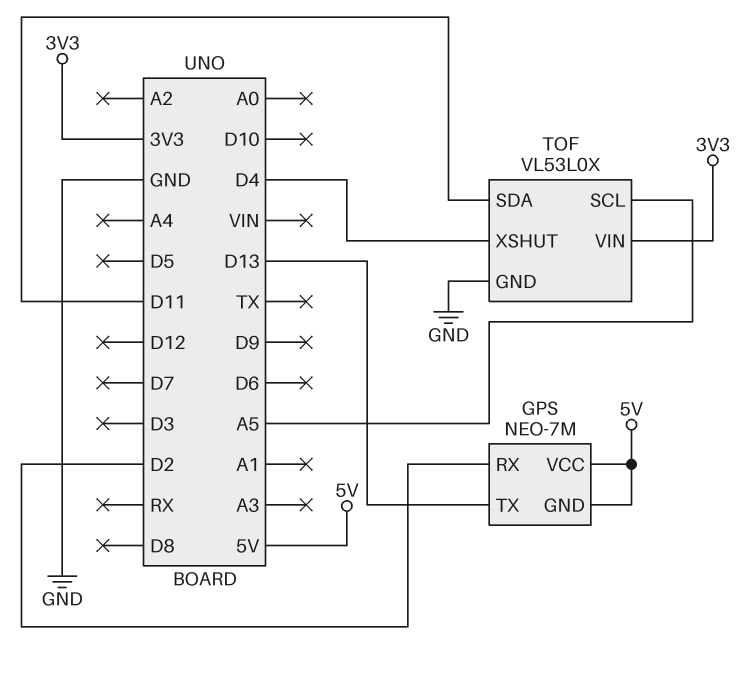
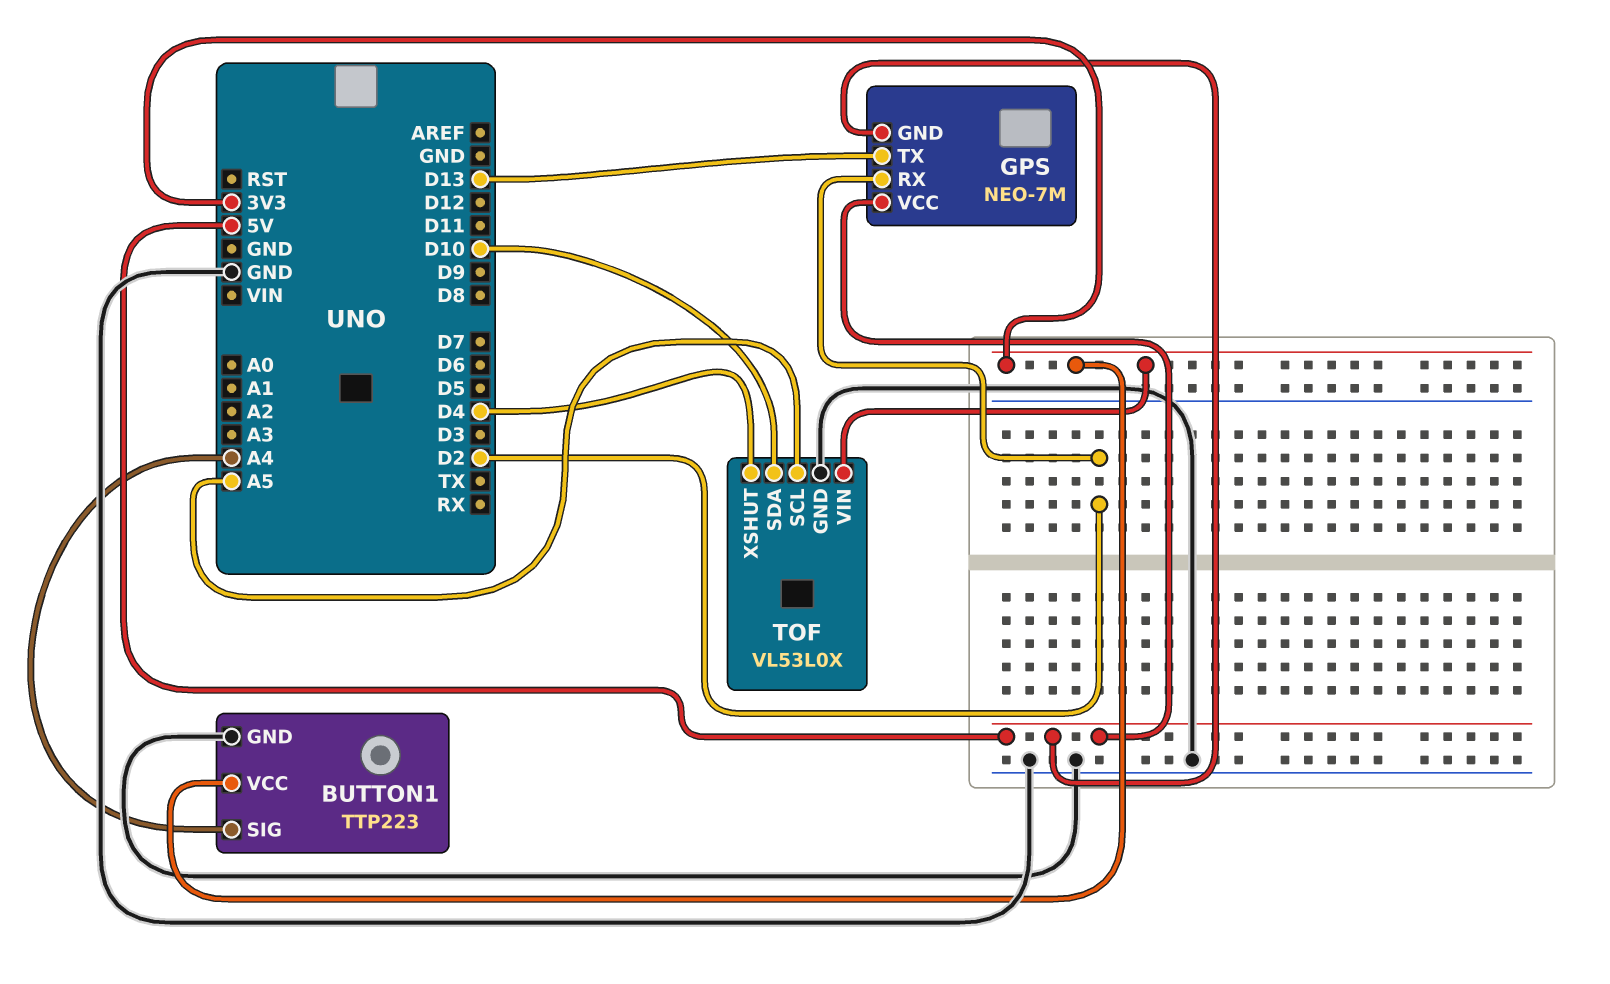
BUTTON1: none -> TTP223
BUTTON1 pin GND: none -> GND
BUTTON1 pin SIG: none -> A4
BUTTON1 pin VCC: none -> 3V3
TOF pin SDA: D11 -> D10

